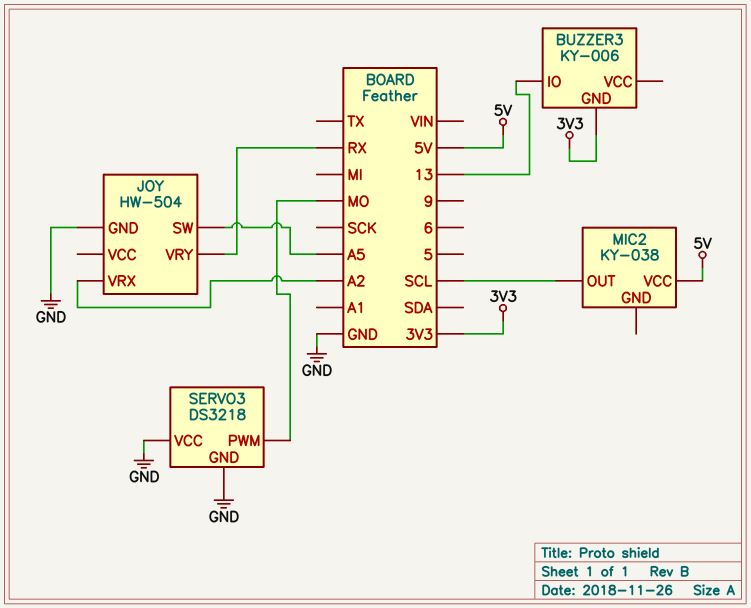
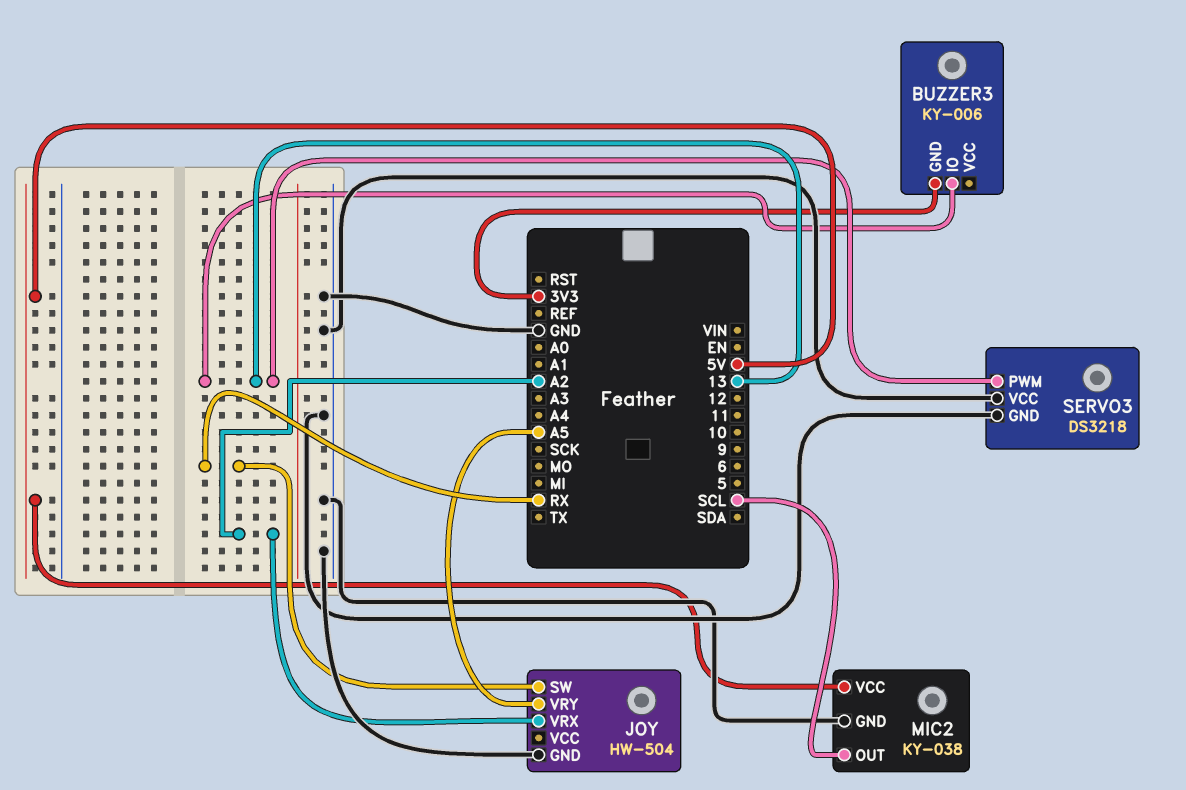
JOY pin SW: A5 -> RX
JOY pin VRY: RX -> A5
MIC2 pin GND: none -> GND
SERVO3 pin PWM: MO -> 13

